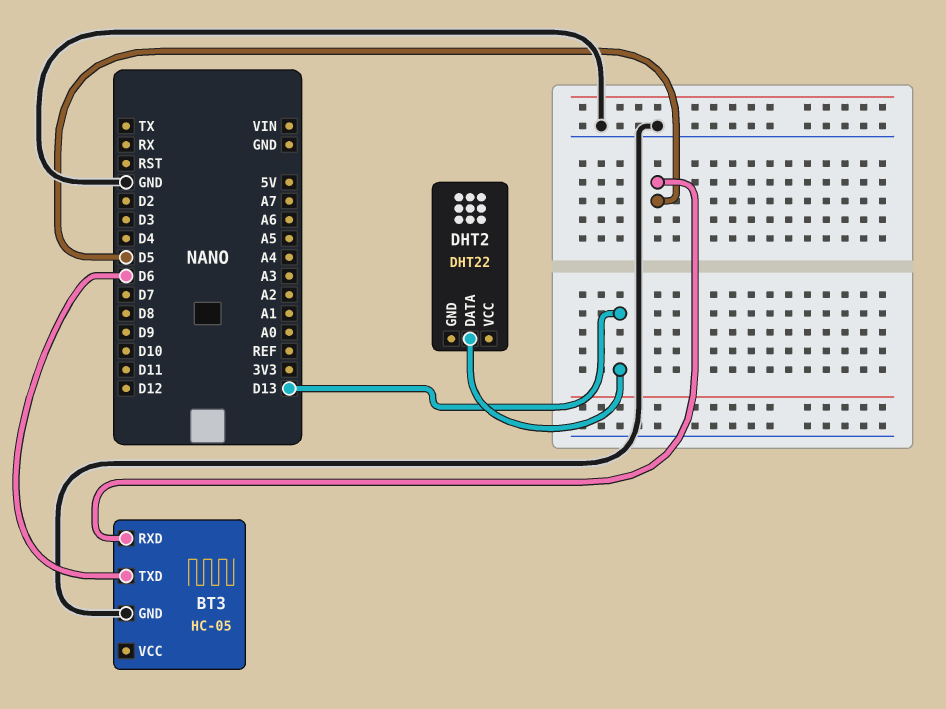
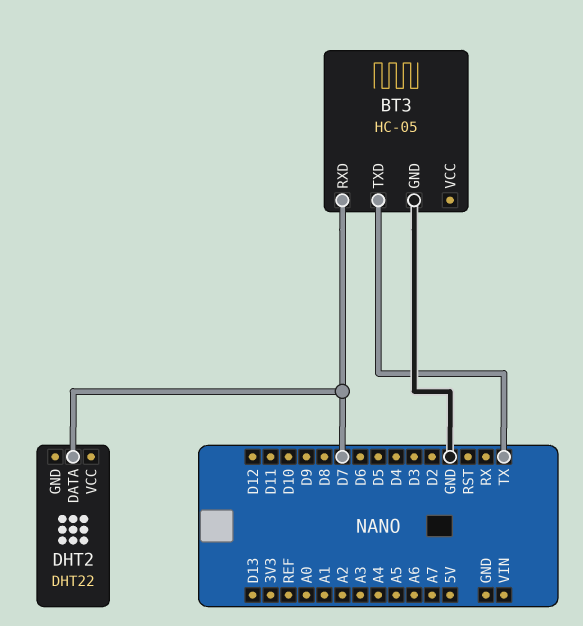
BT3 pin RXD: D5 -> D7
BT3 pin TXD: D6 -> TX
DHT2 pin DATA: D13 -> D7

